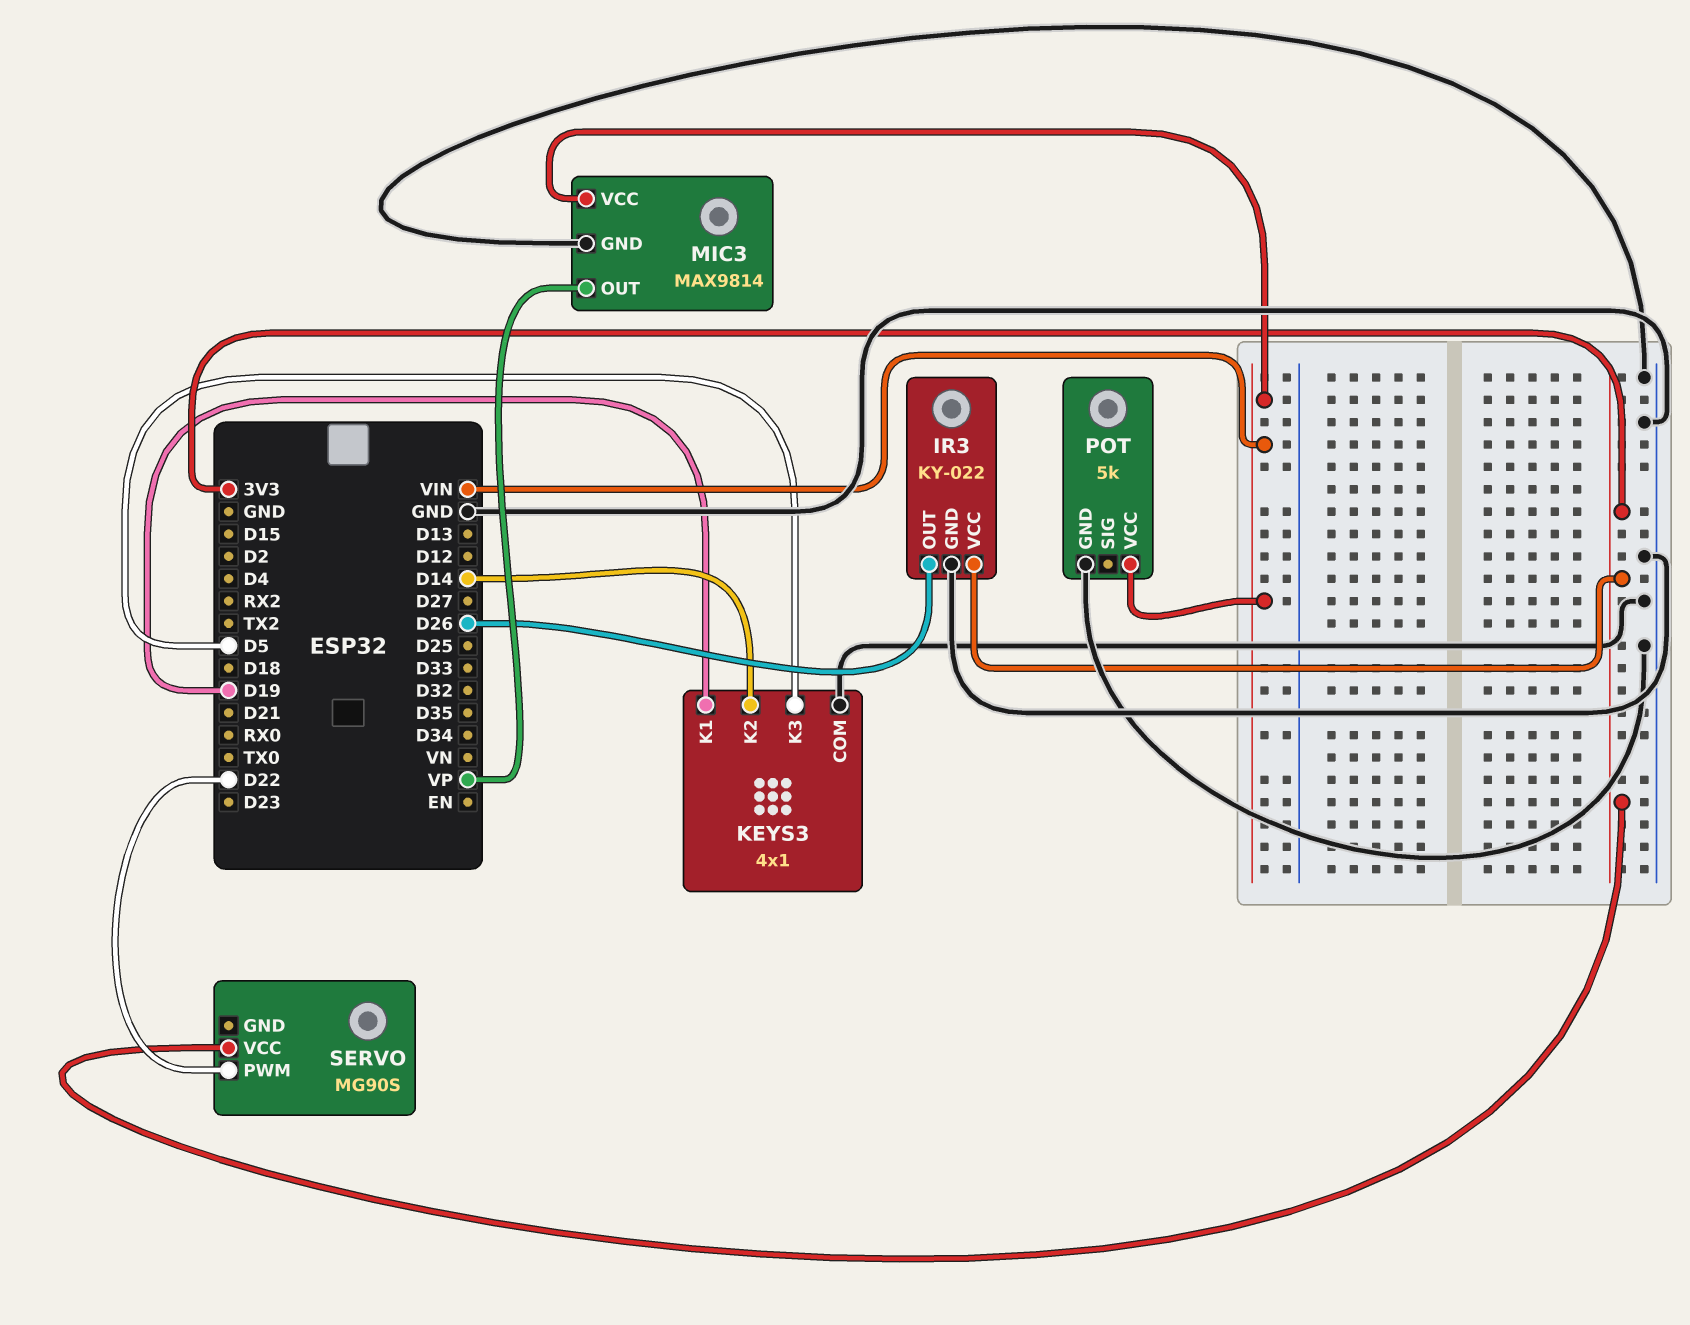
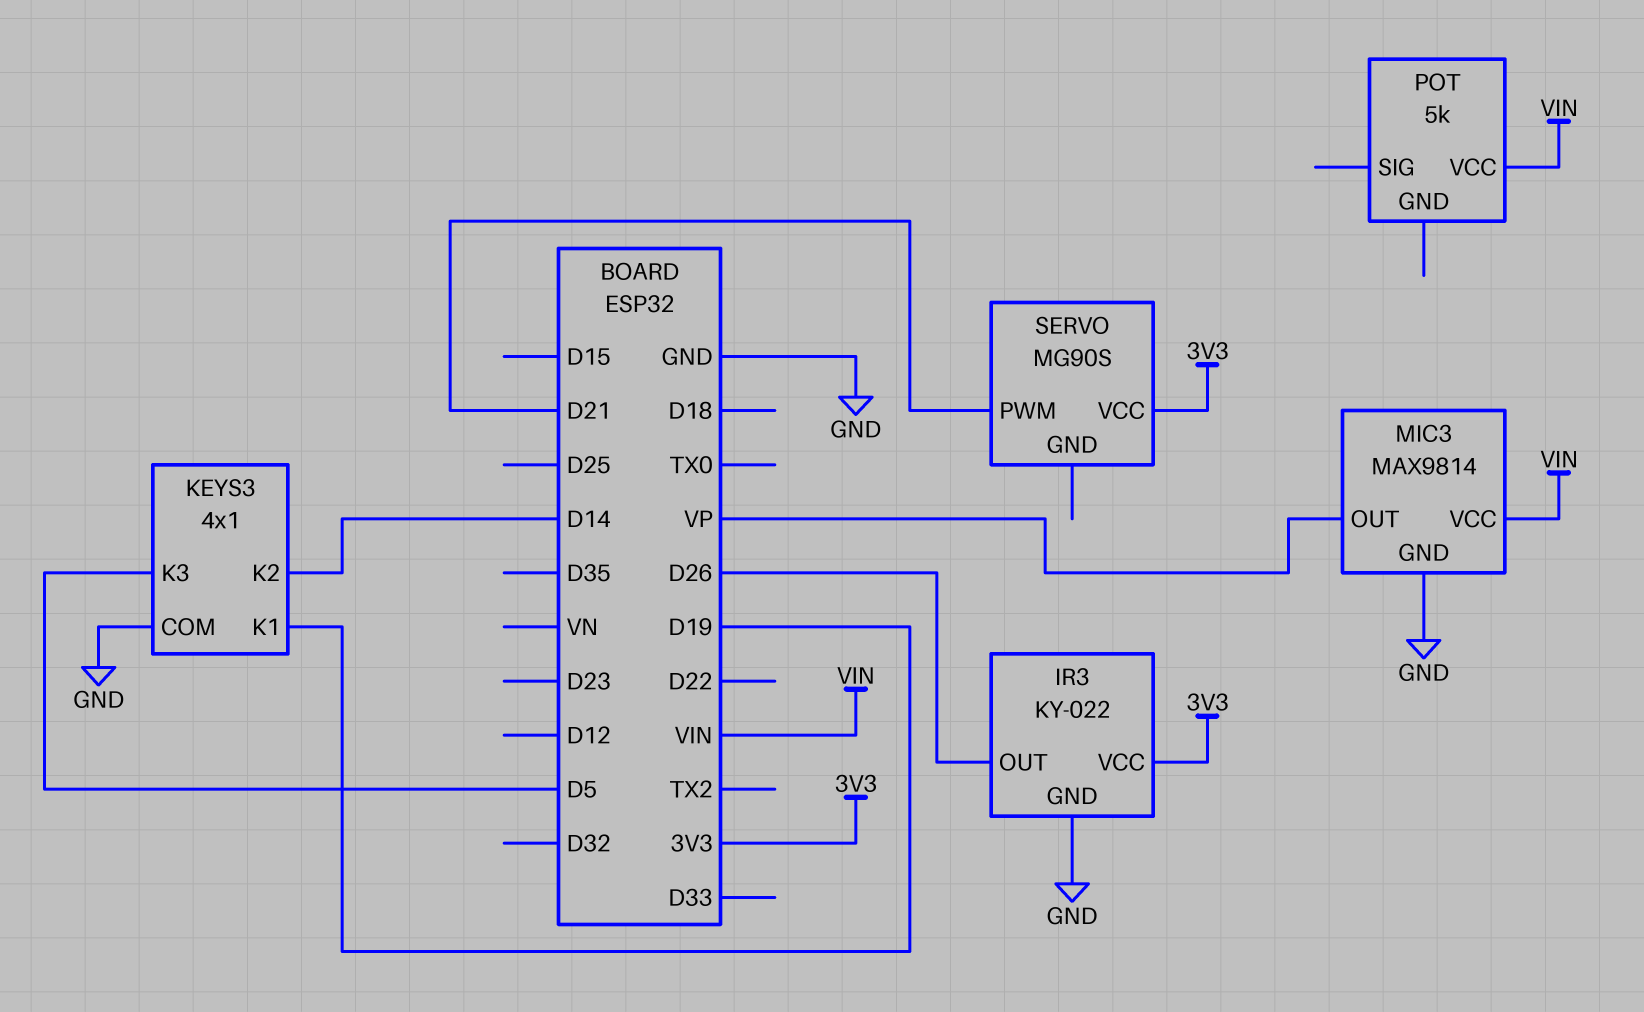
POT pin GND: GND -> none
SERVO pin PWM: D22 -> D21

